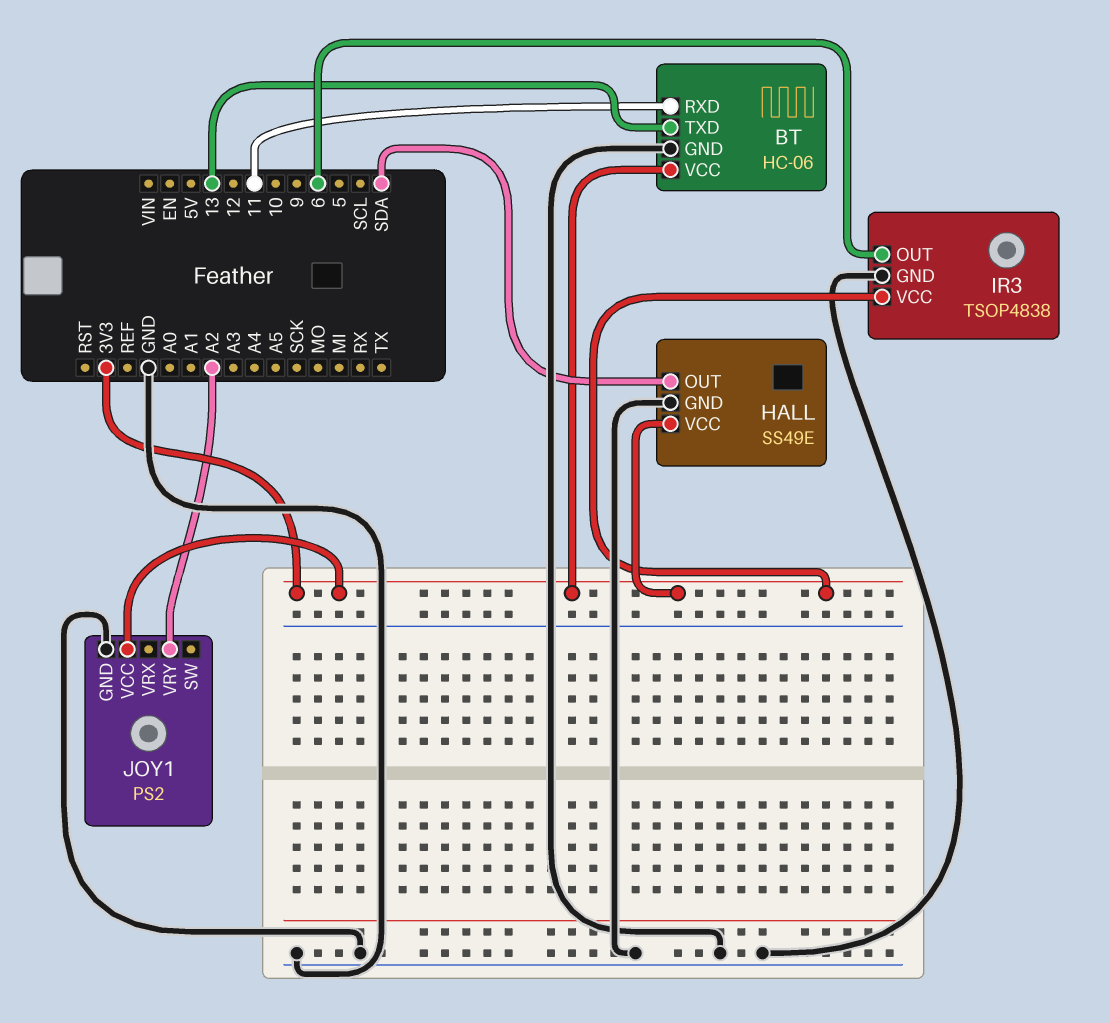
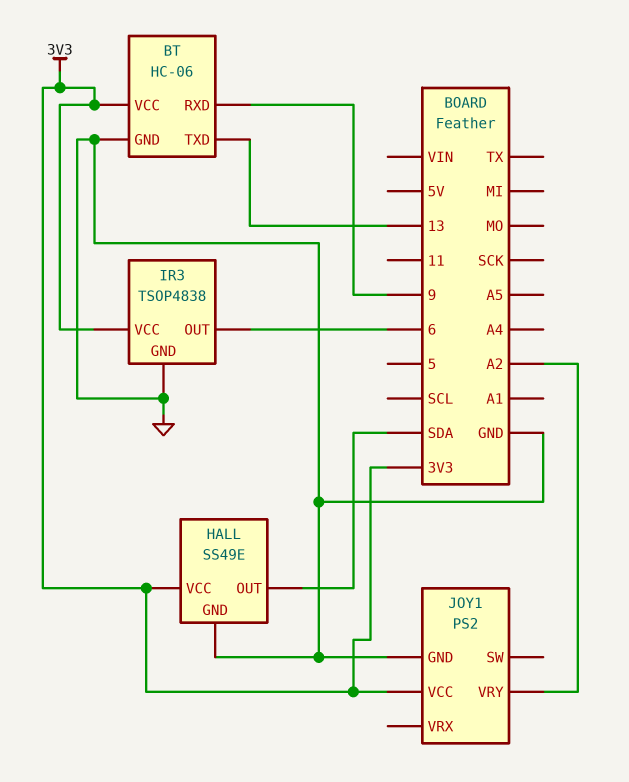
BT pin RXD: 11 -> 9

